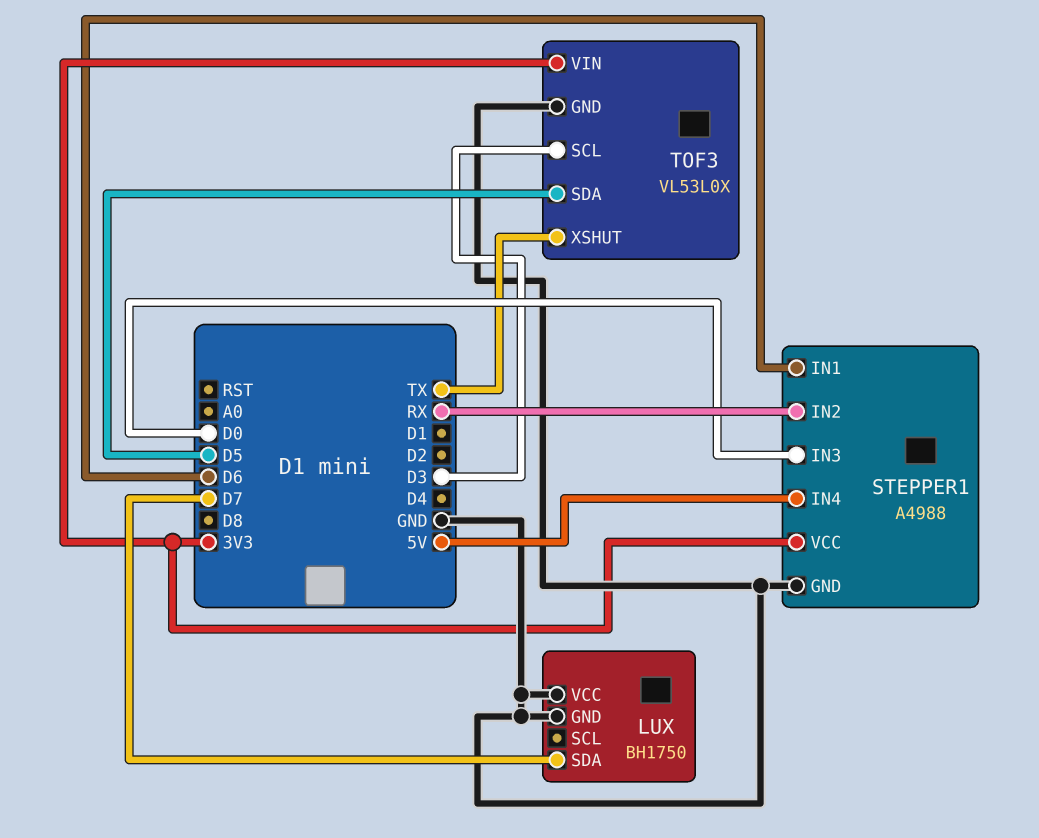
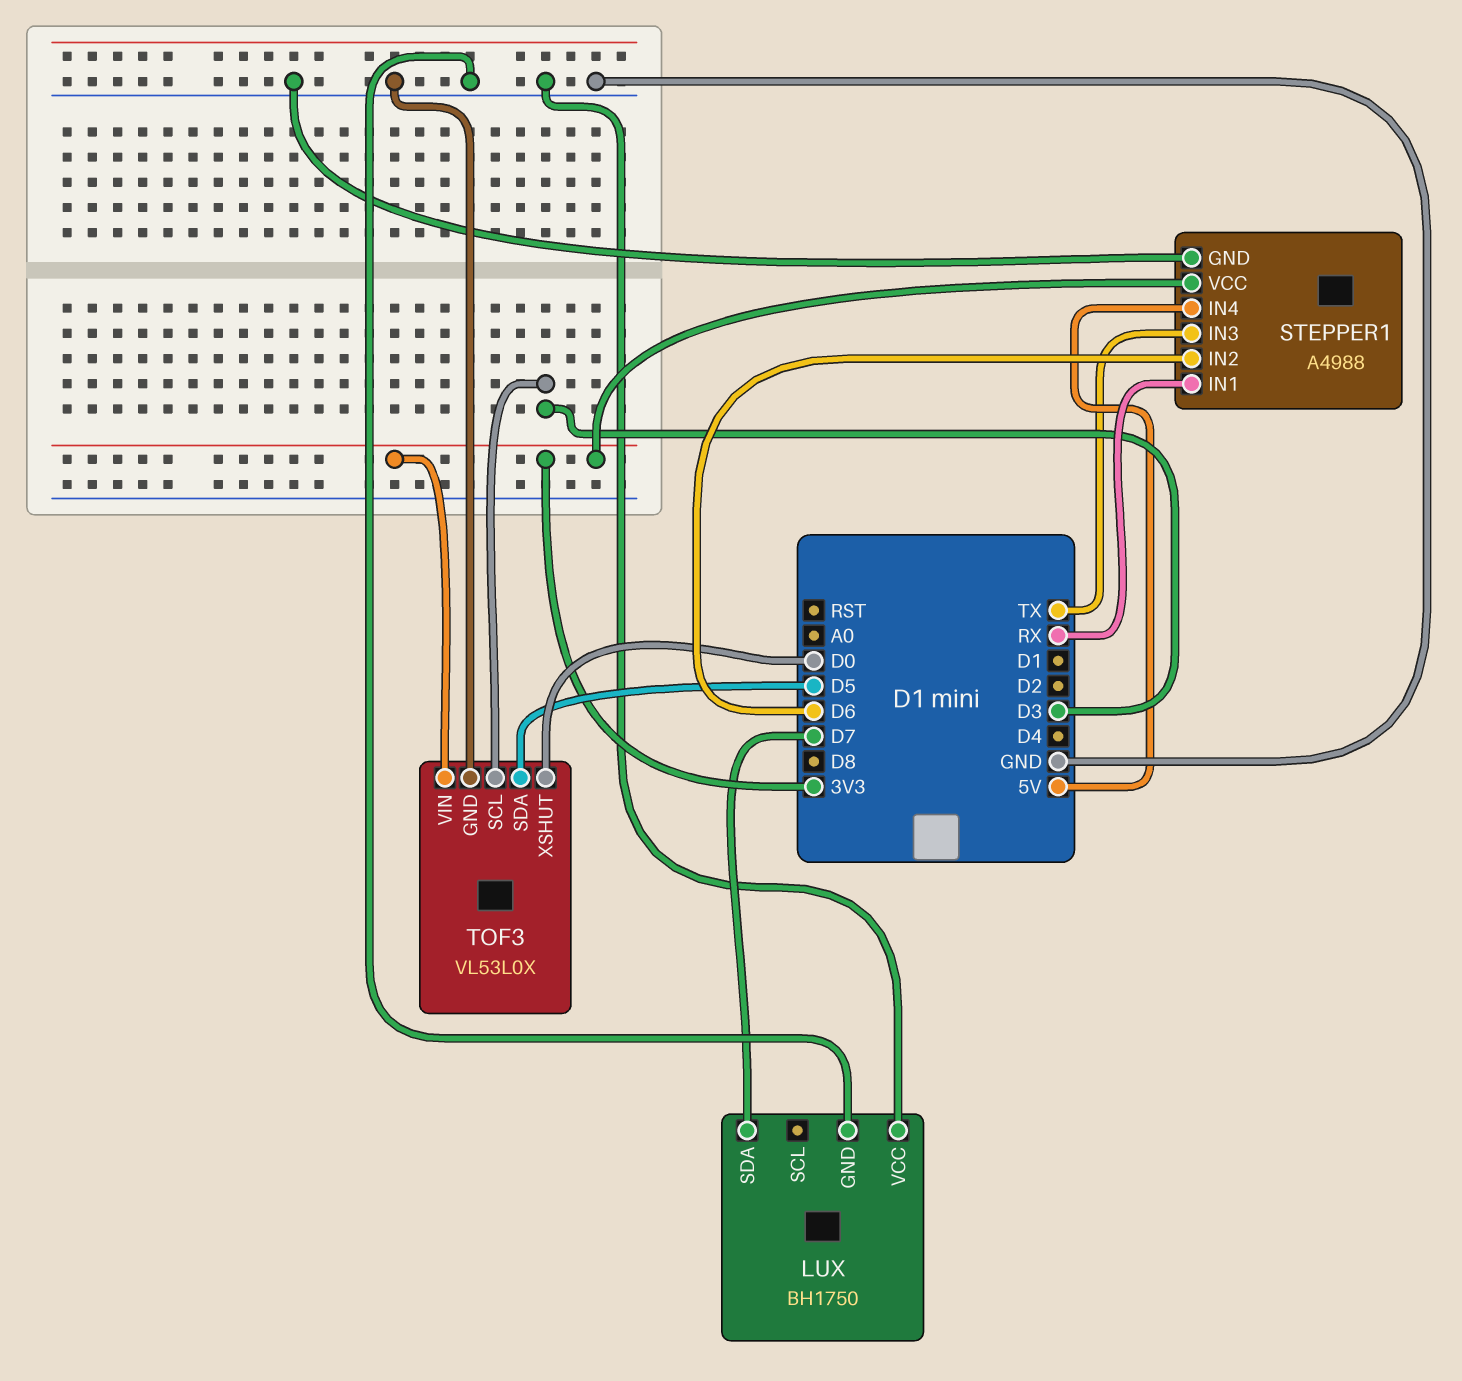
STEPPER1 pin IN1: D6 -> RX
STEPPER1 pin IN2: RX -> D6
STEPPER1 pin IN3: D0 -> TX
TOF3 pin XSHUT: TX -> D0

